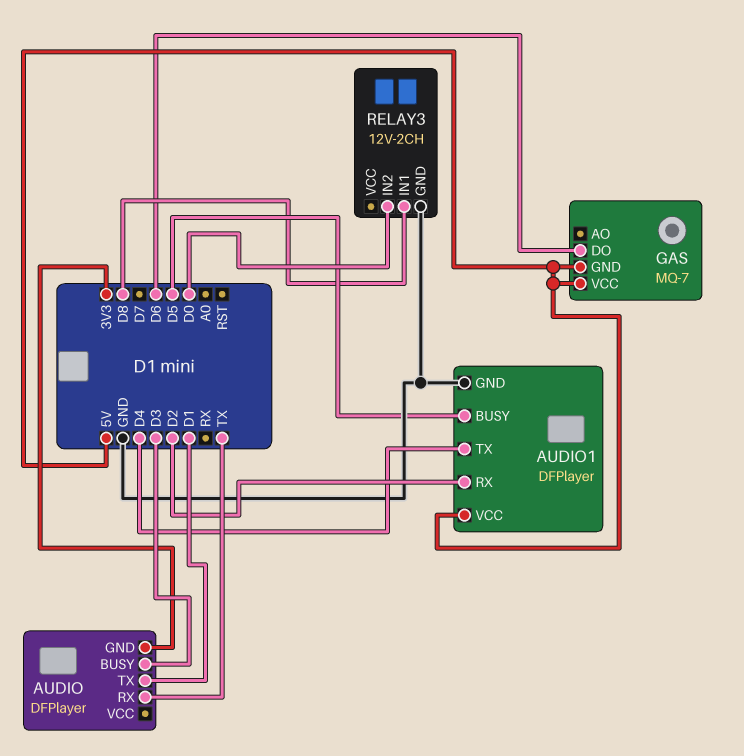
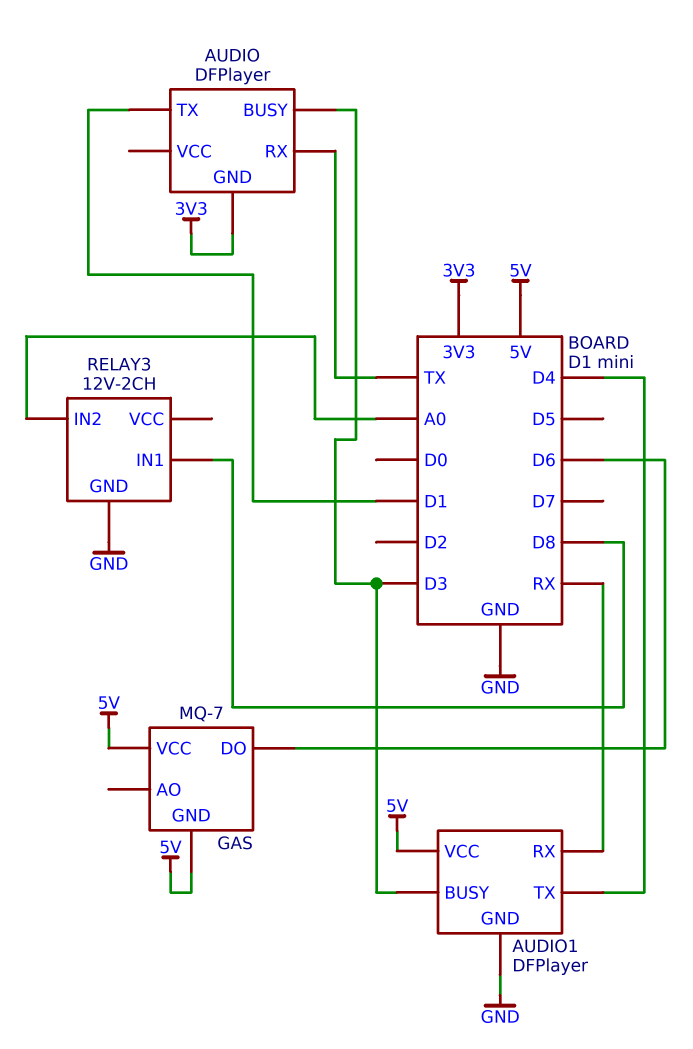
AUDIO1 pin BUSY: D5 -> D3
AUDIO1 pin RX: D2 -> RX
RELAY3 pin IN2: D0 -> A0

